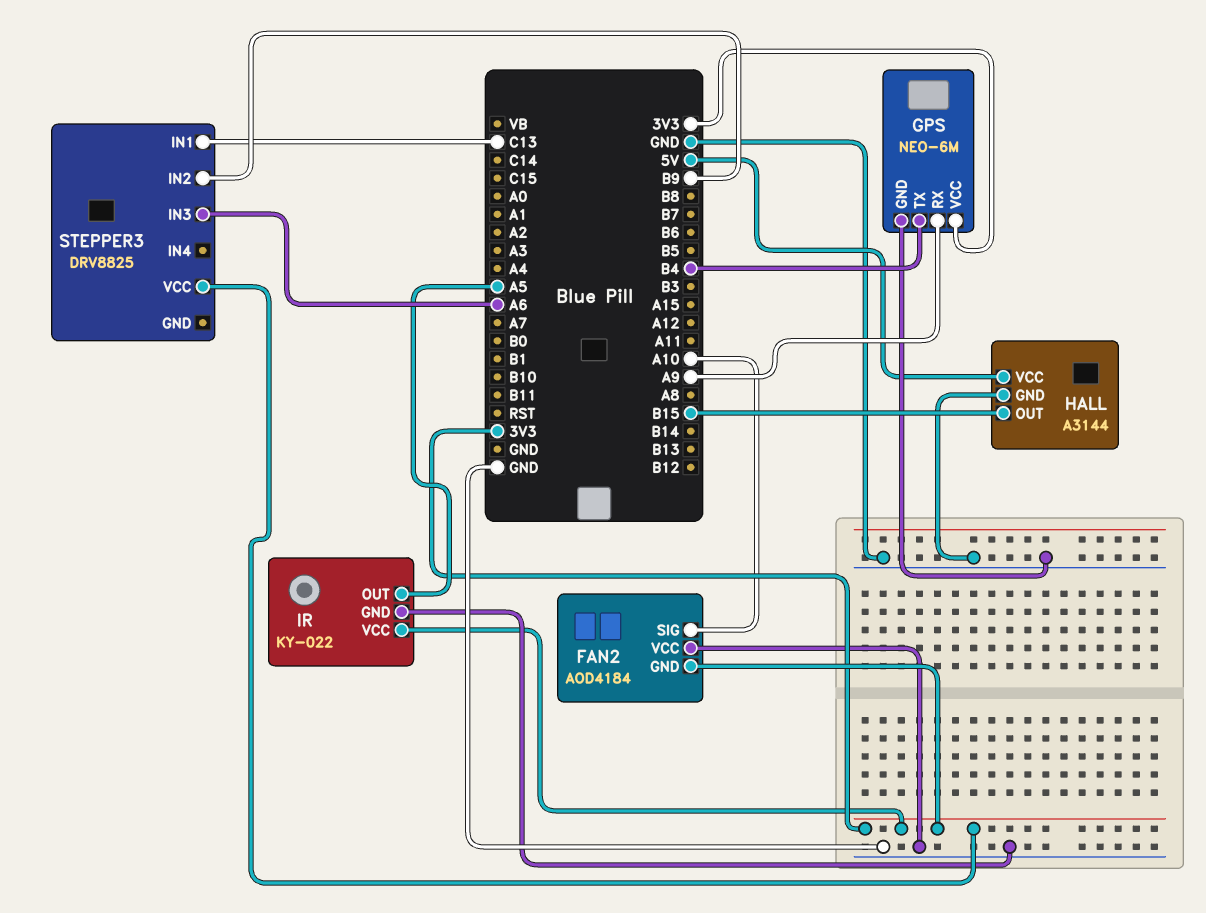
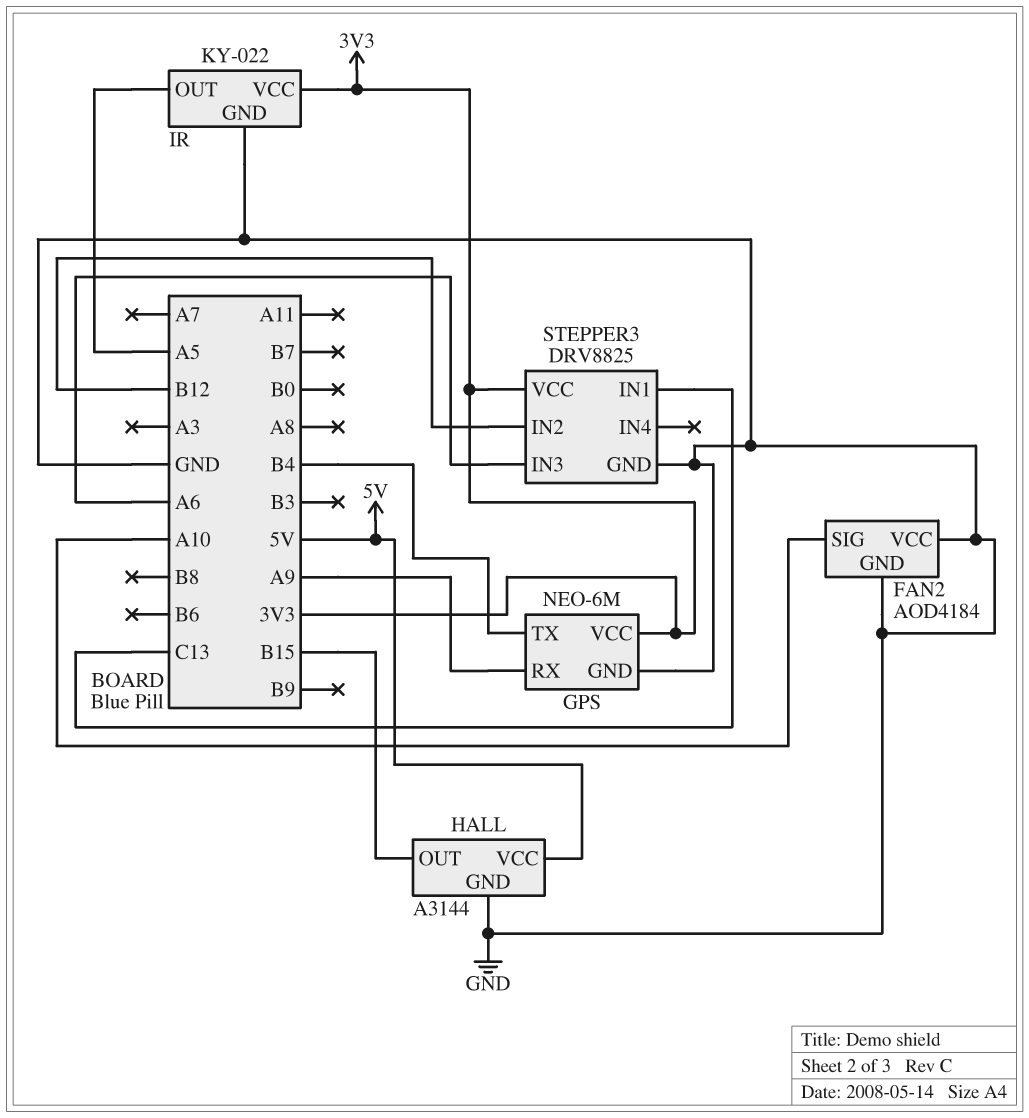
FAN2 pin GND: 3V3 -> GND
STEPPER3 pin GND: none -> GND
STEPPER3 pin IN2: B9 -> B12

